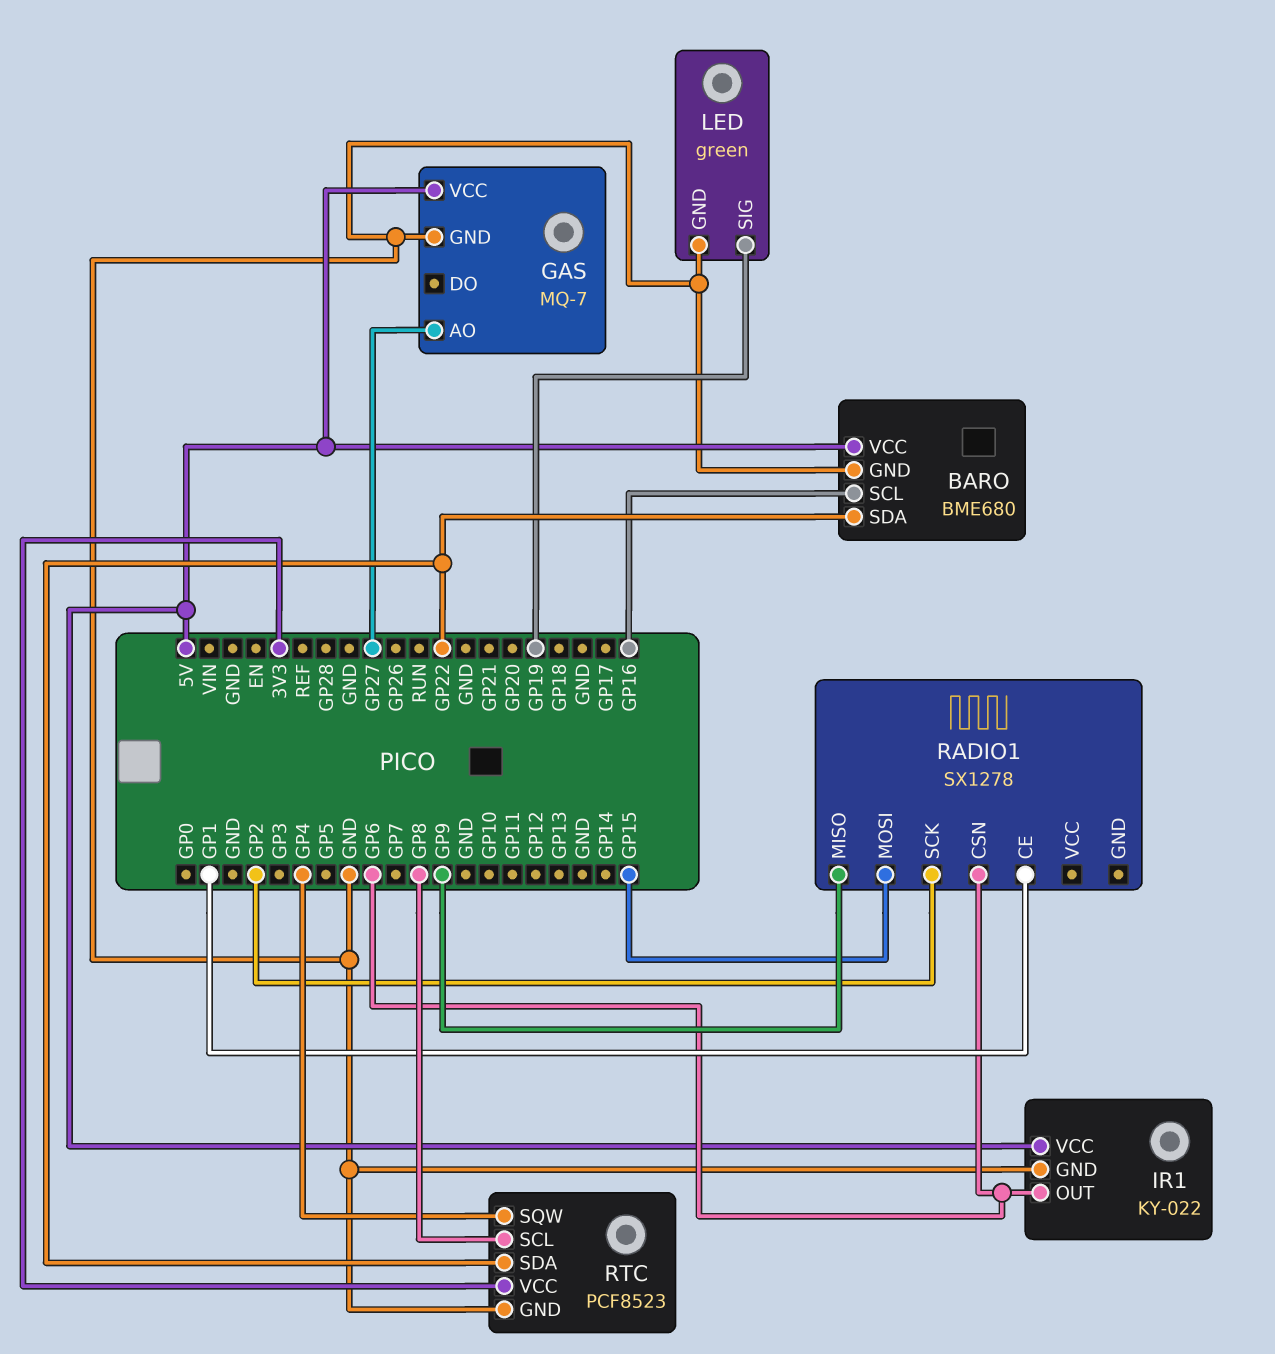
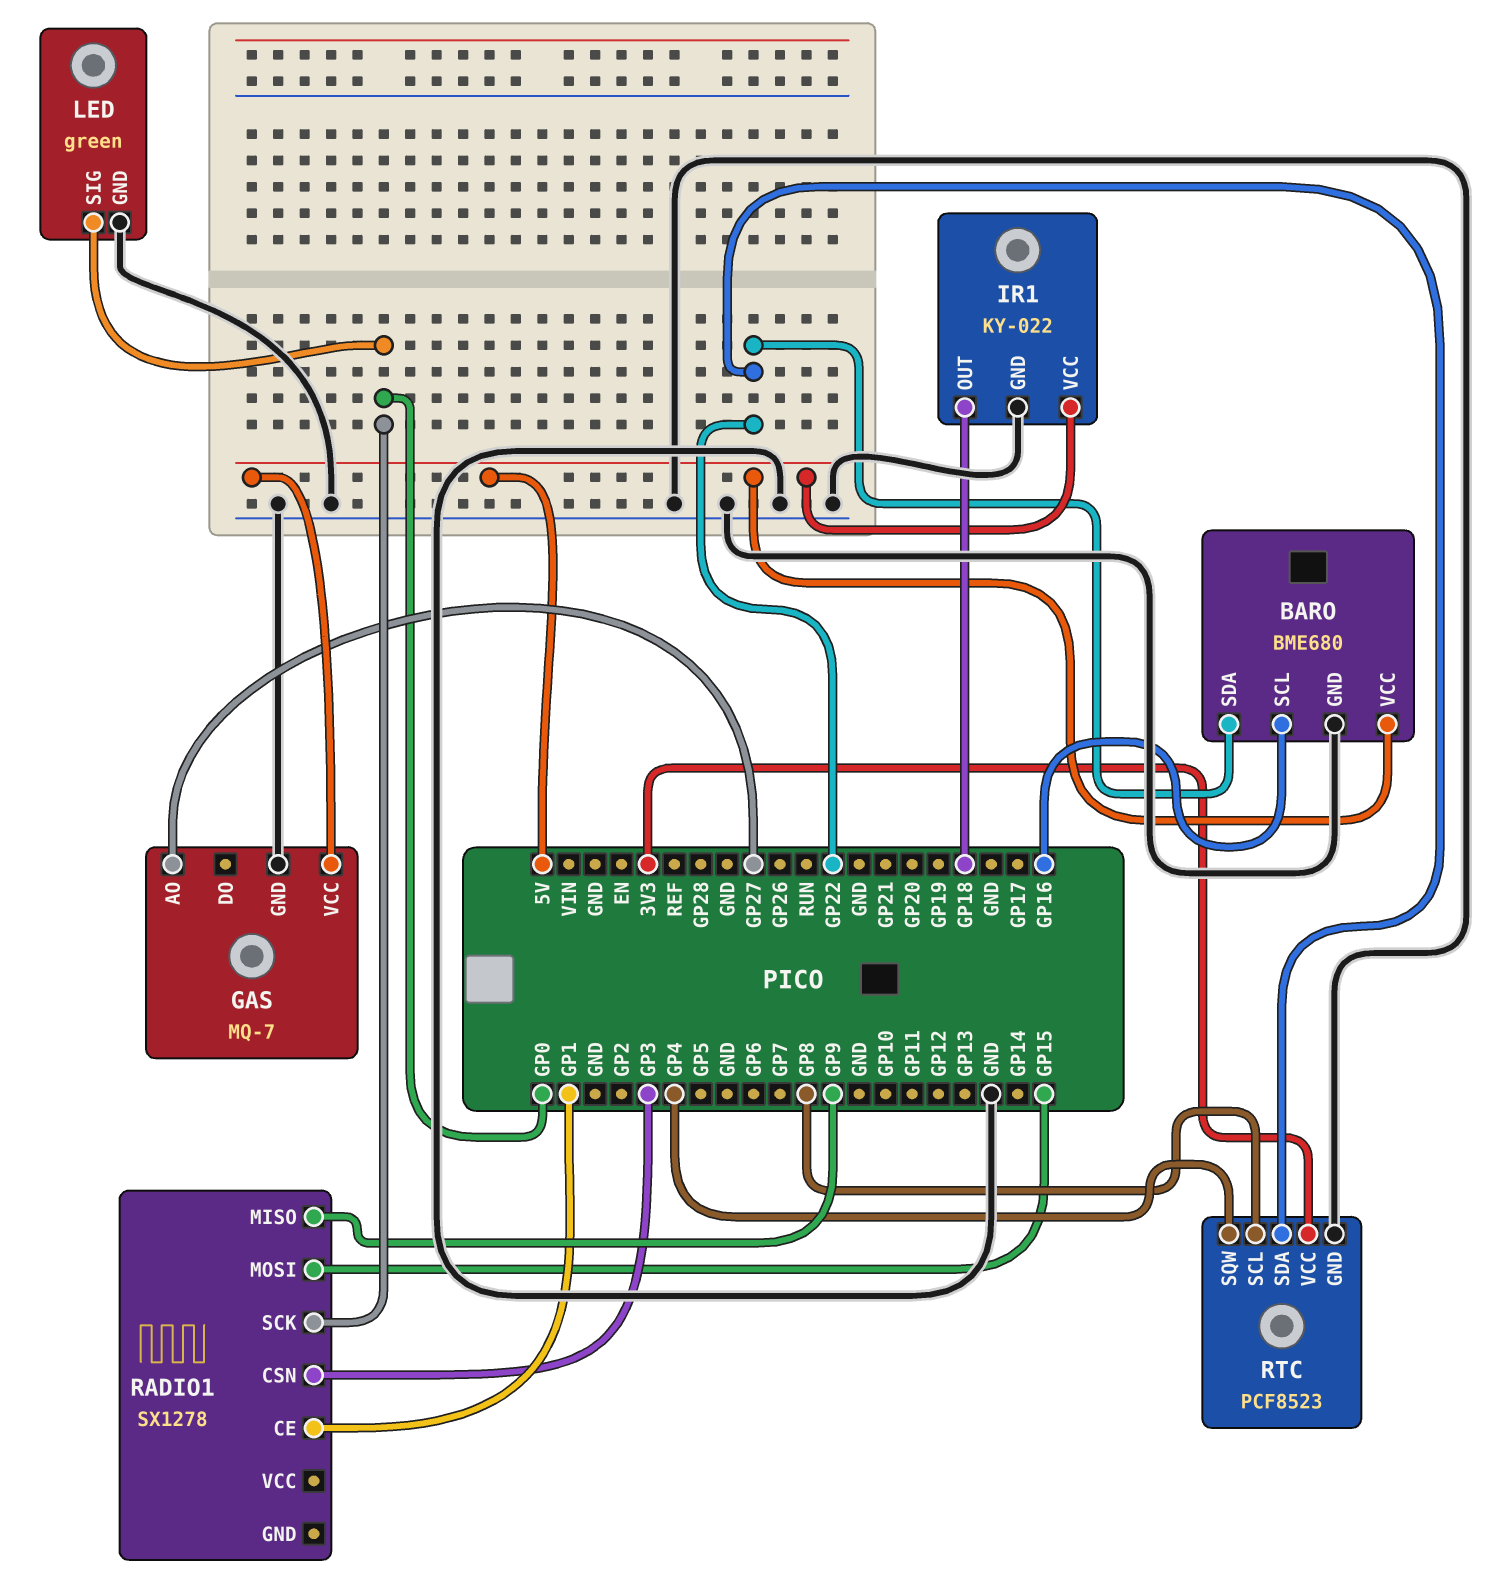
IR1 pin OUT: GP6 -> GP18
LED pin SIG: GP19 -> GP0
RADIO1 pin CSN: GP6 -> GP3
RADIO1 pin SCK: GP2 -> GP0

